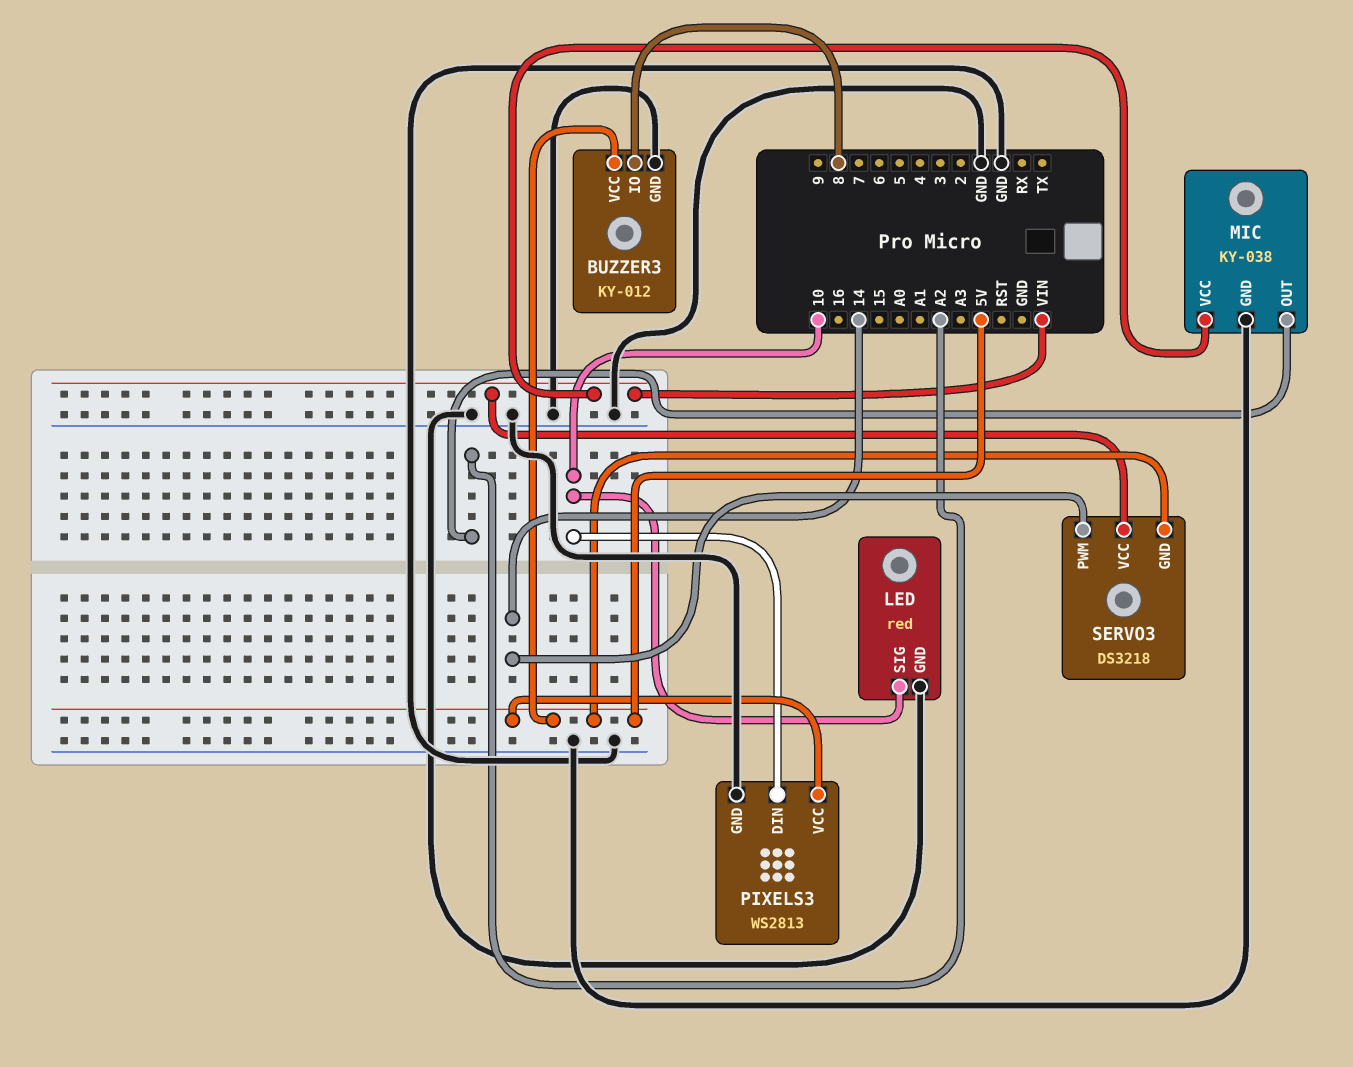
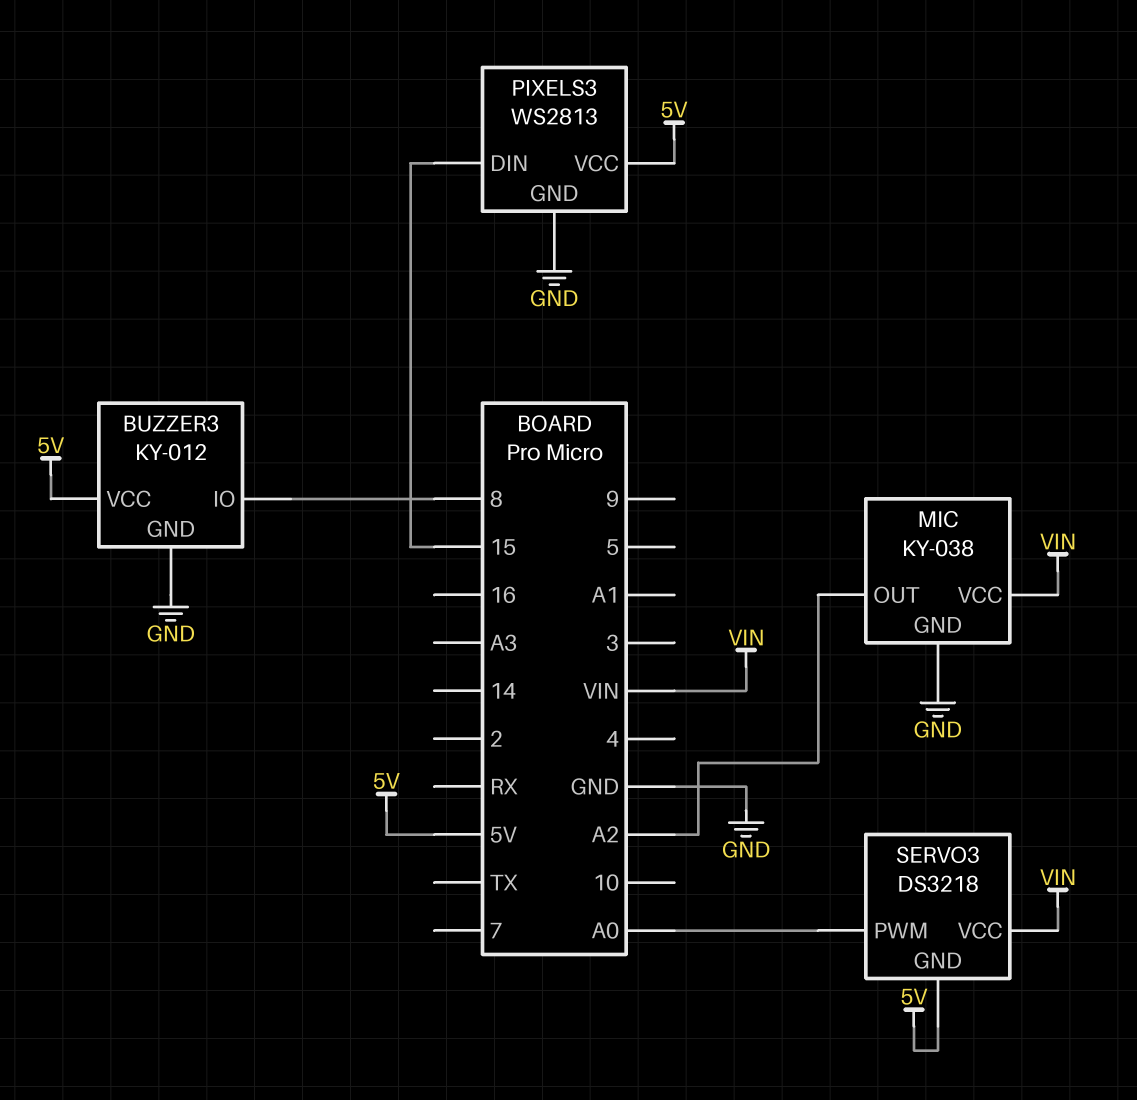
LED: red -> none
LED pin GND: GND -> none
LED pin SIG: 10 -> none
PIXELS3 pin DIN: 10 -> 15
SERVO3 pin PWM: 14 -> A0

